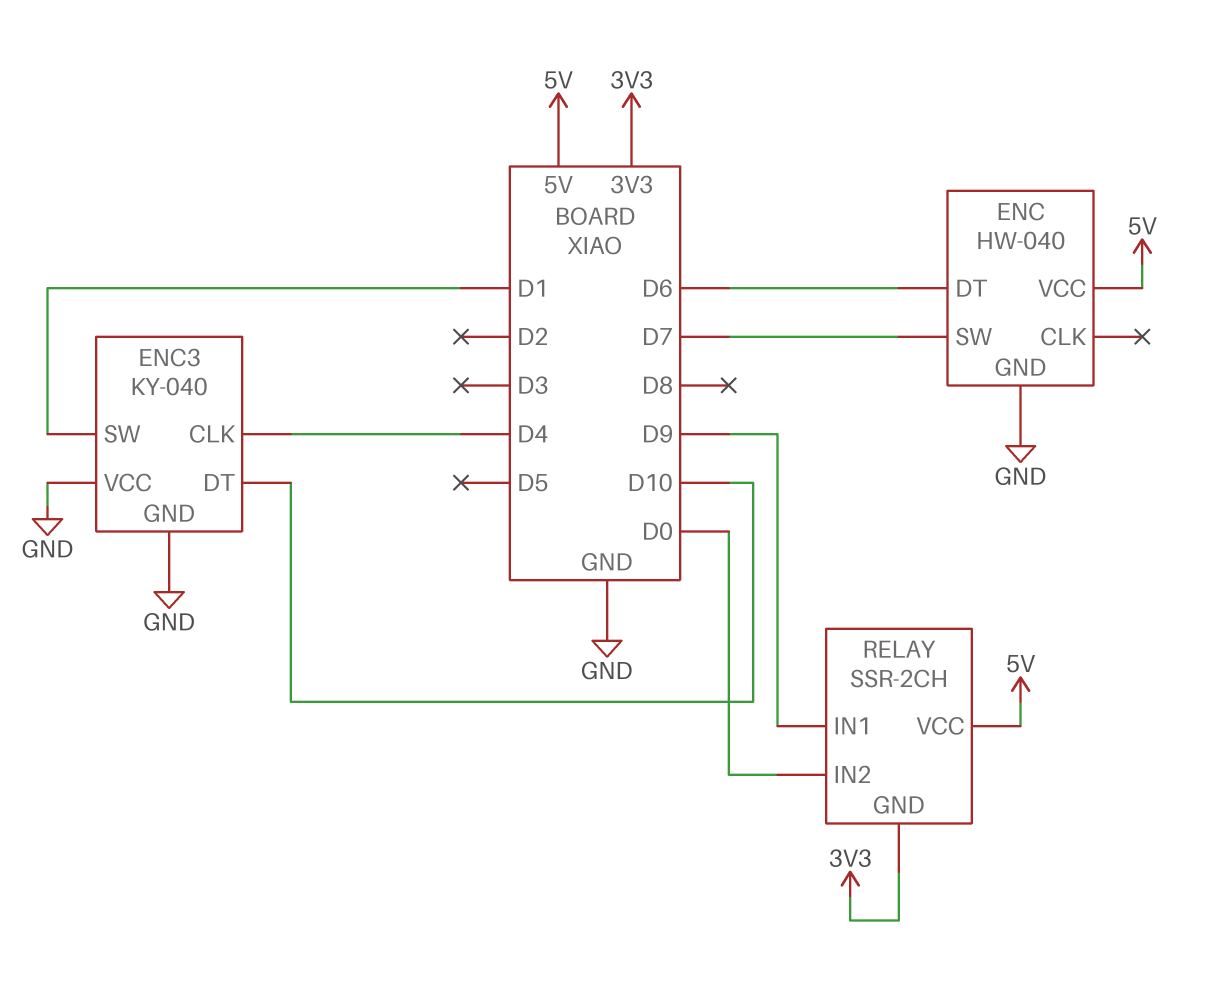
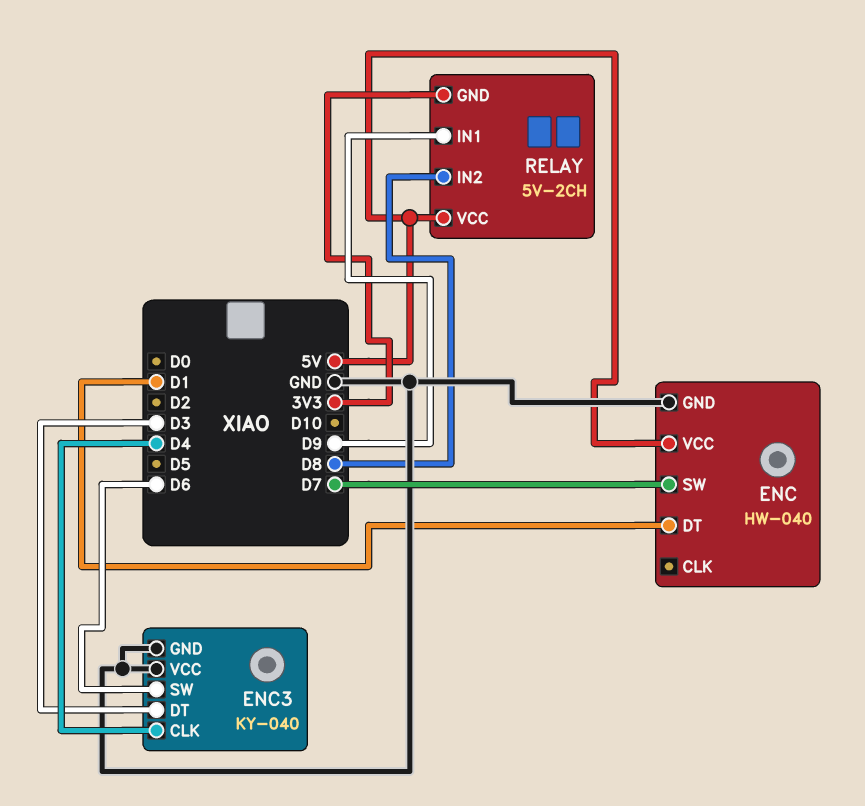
ENC pin DT: D6 -> D1
ENC3 pin DT: D10 -> D3
ENC3 pin SW: D1 -> D6
RELAY: SSR-2CH -> 5V-2CH
RELAY pin IN2: D0 -> D8

